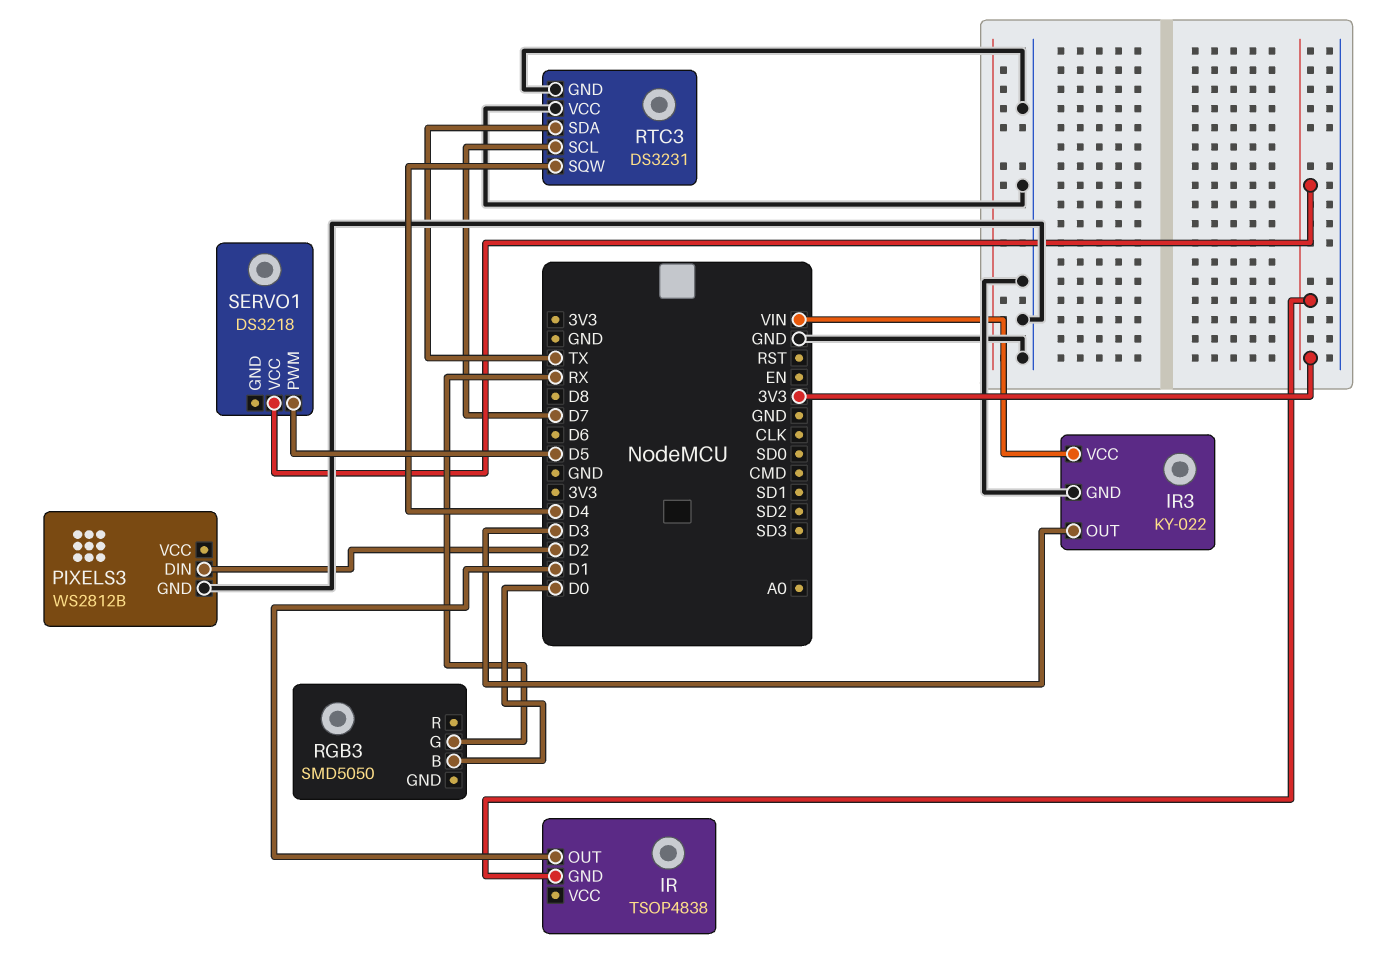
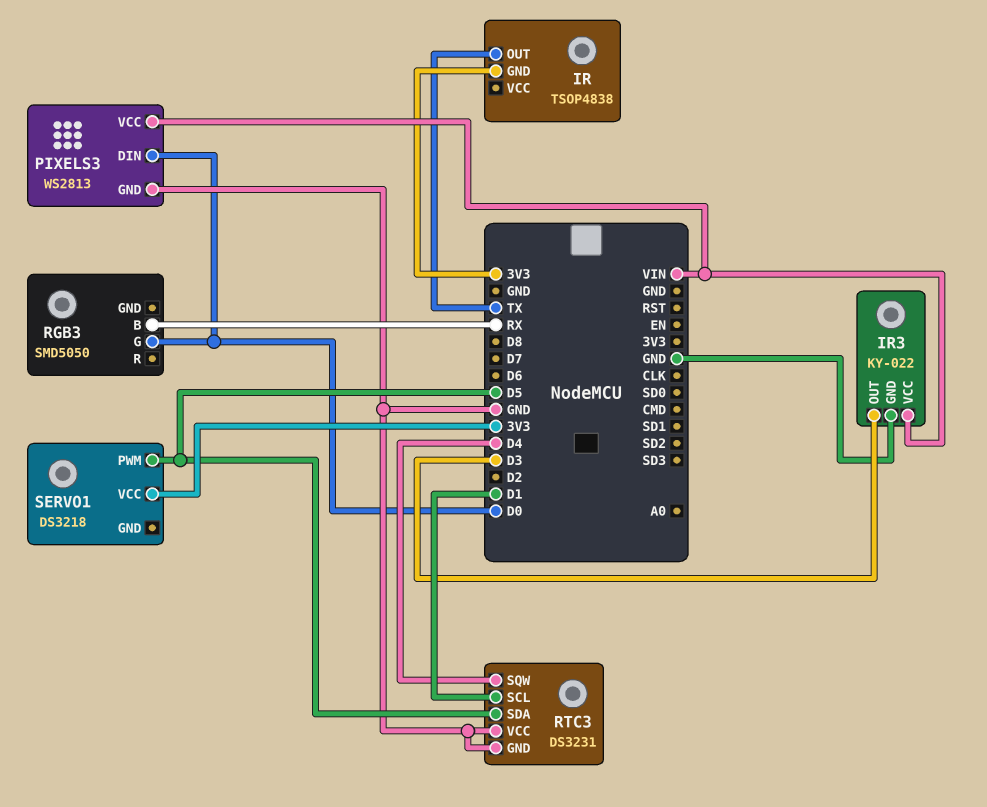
IR pin OUT: D1 -> TX
PIXELS3: WS2812B -> WS2813
PIXELS3 pin DIN: D2 -> D0
PIXELS3 pin VCC: none -> VIN
RGB3 pin B: D0 -> RX
RGB3 pin G: RX -> D0
RTC3 pin SCL: D7 -> D1
RTC3 pin SDA: TX -> D5

